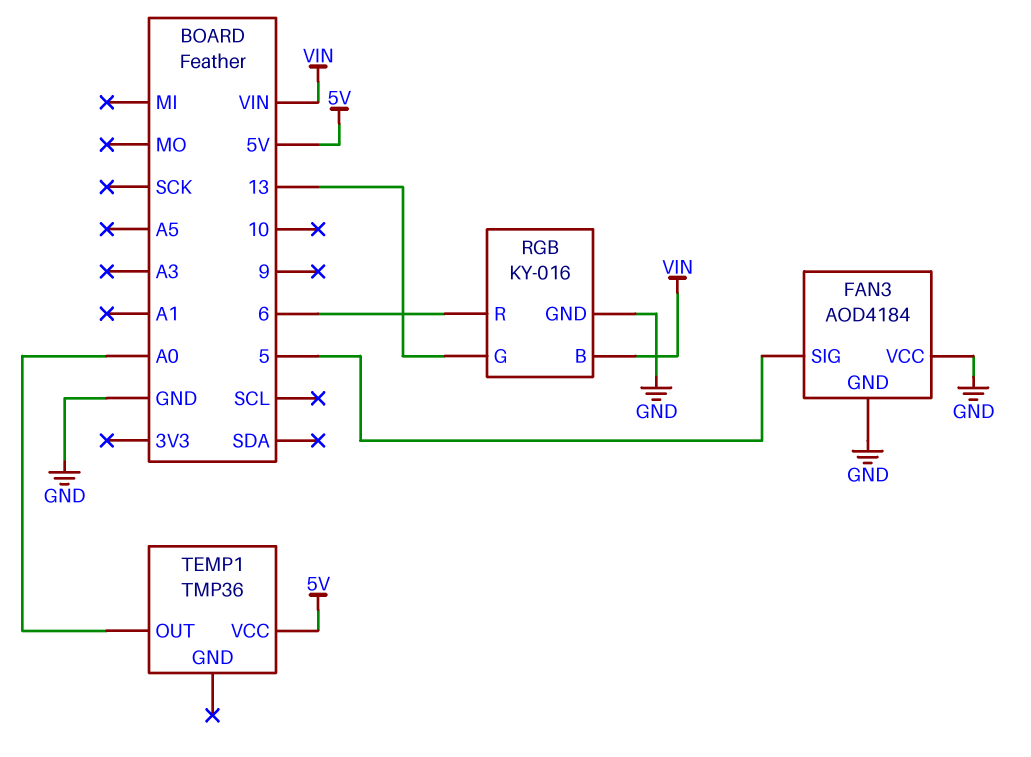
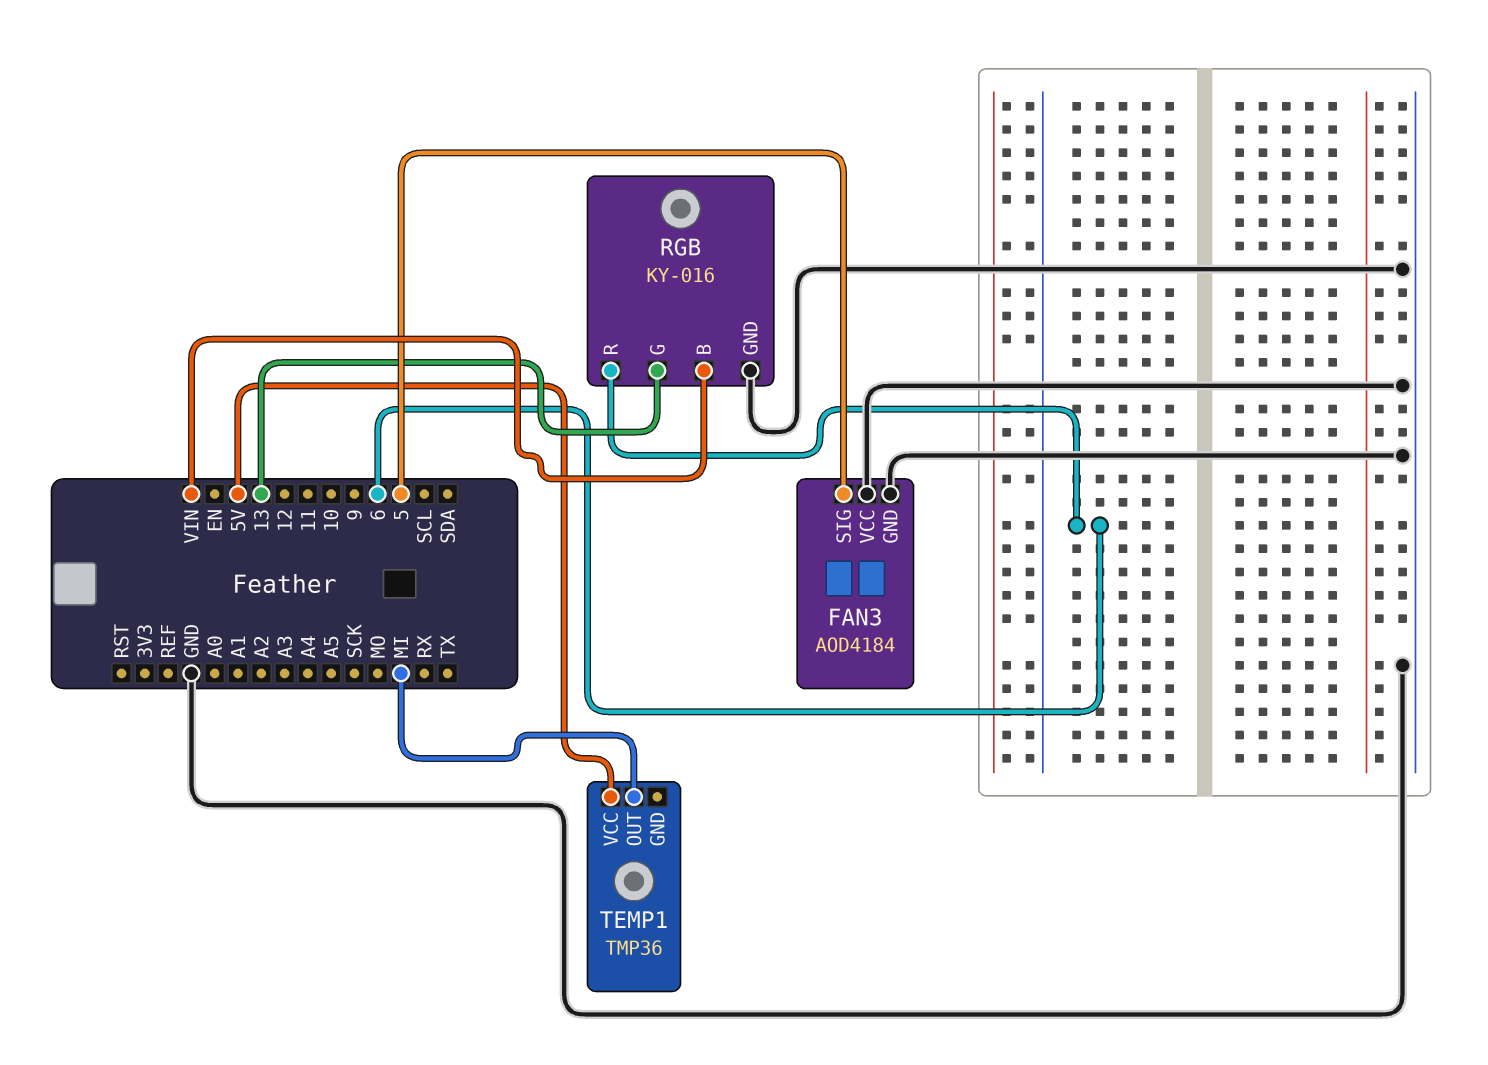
TEMP1 pin OUT: A0 -> MI

